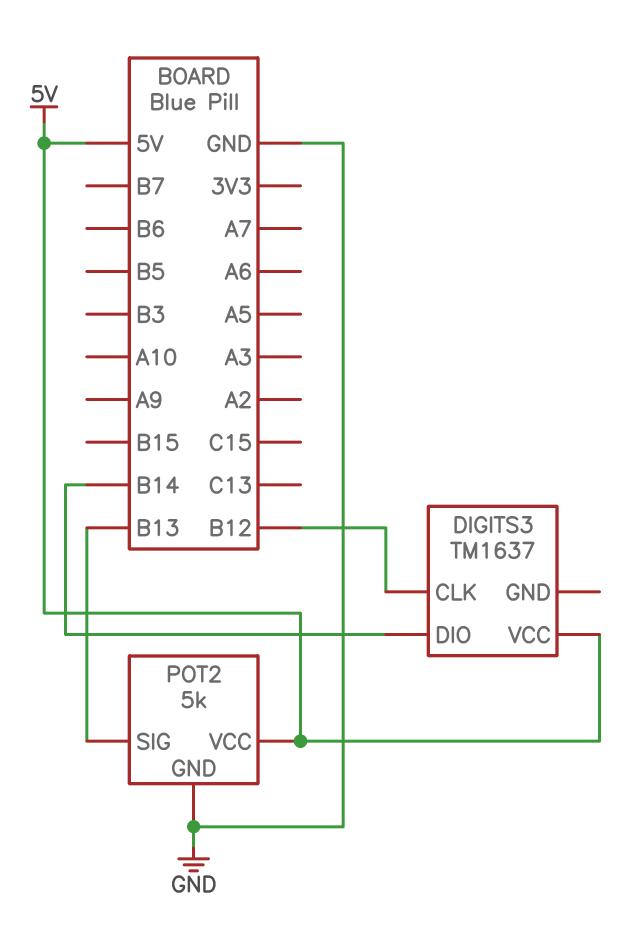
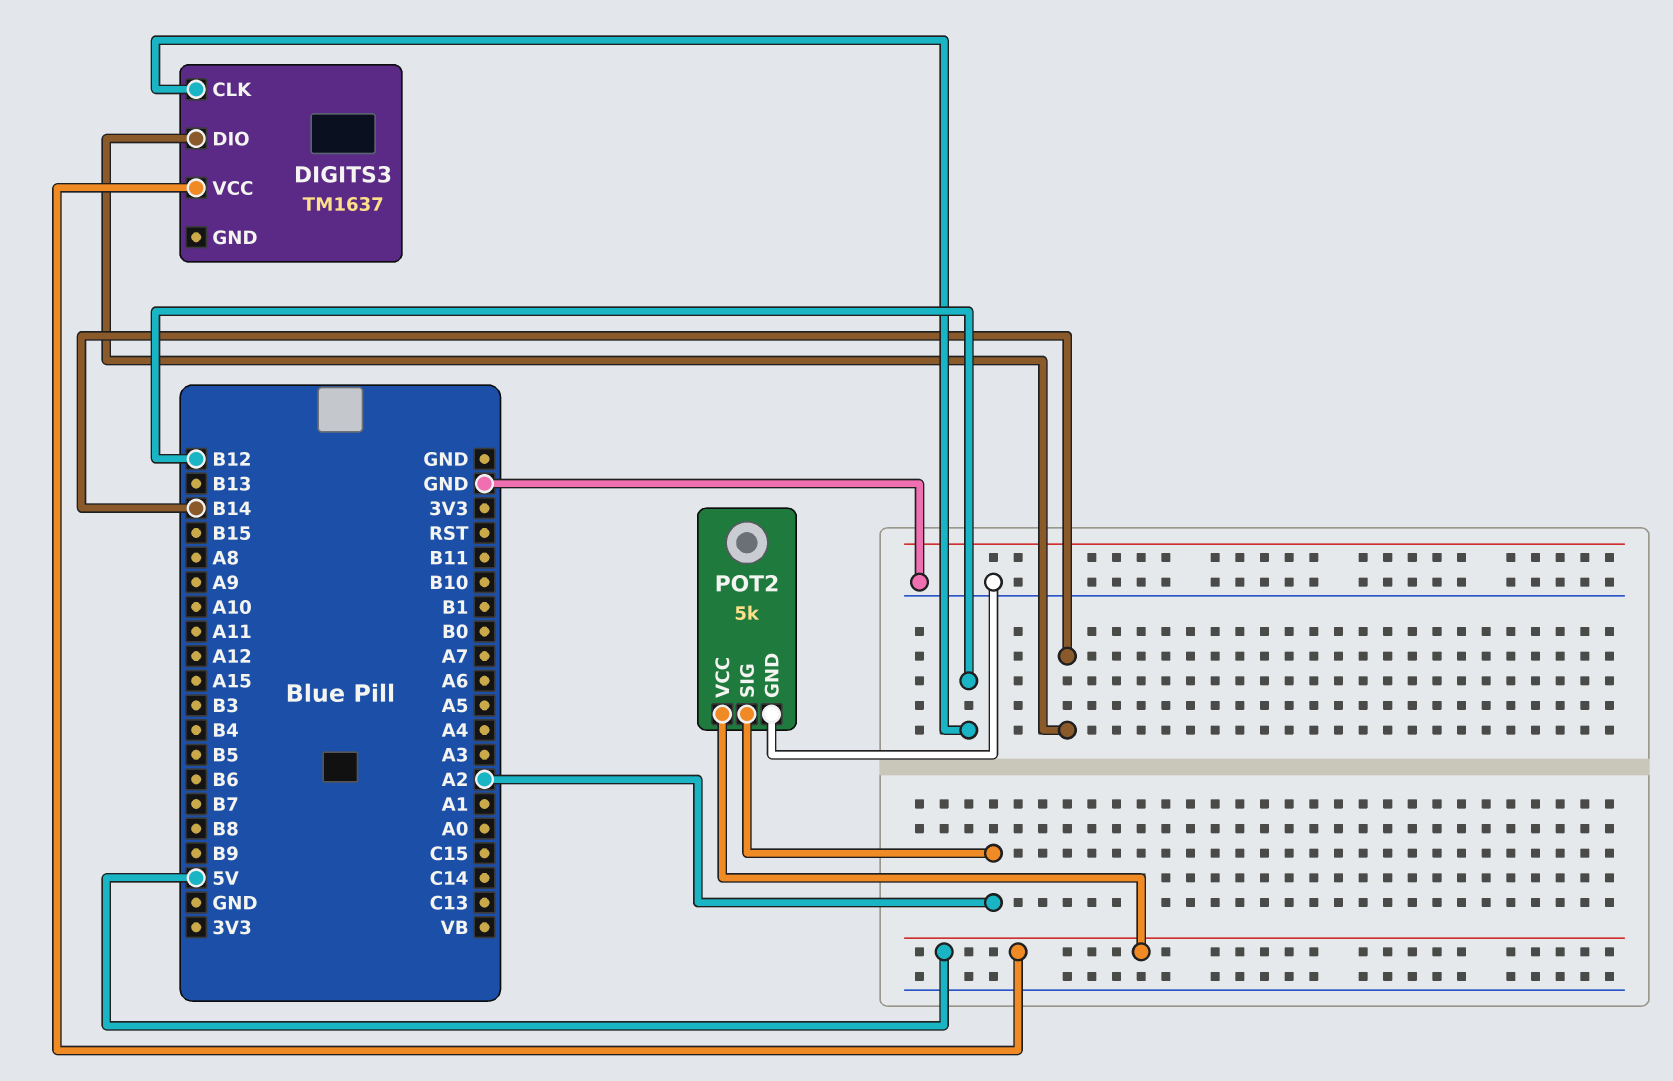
POT2 pin SIG: B13 -> A2

